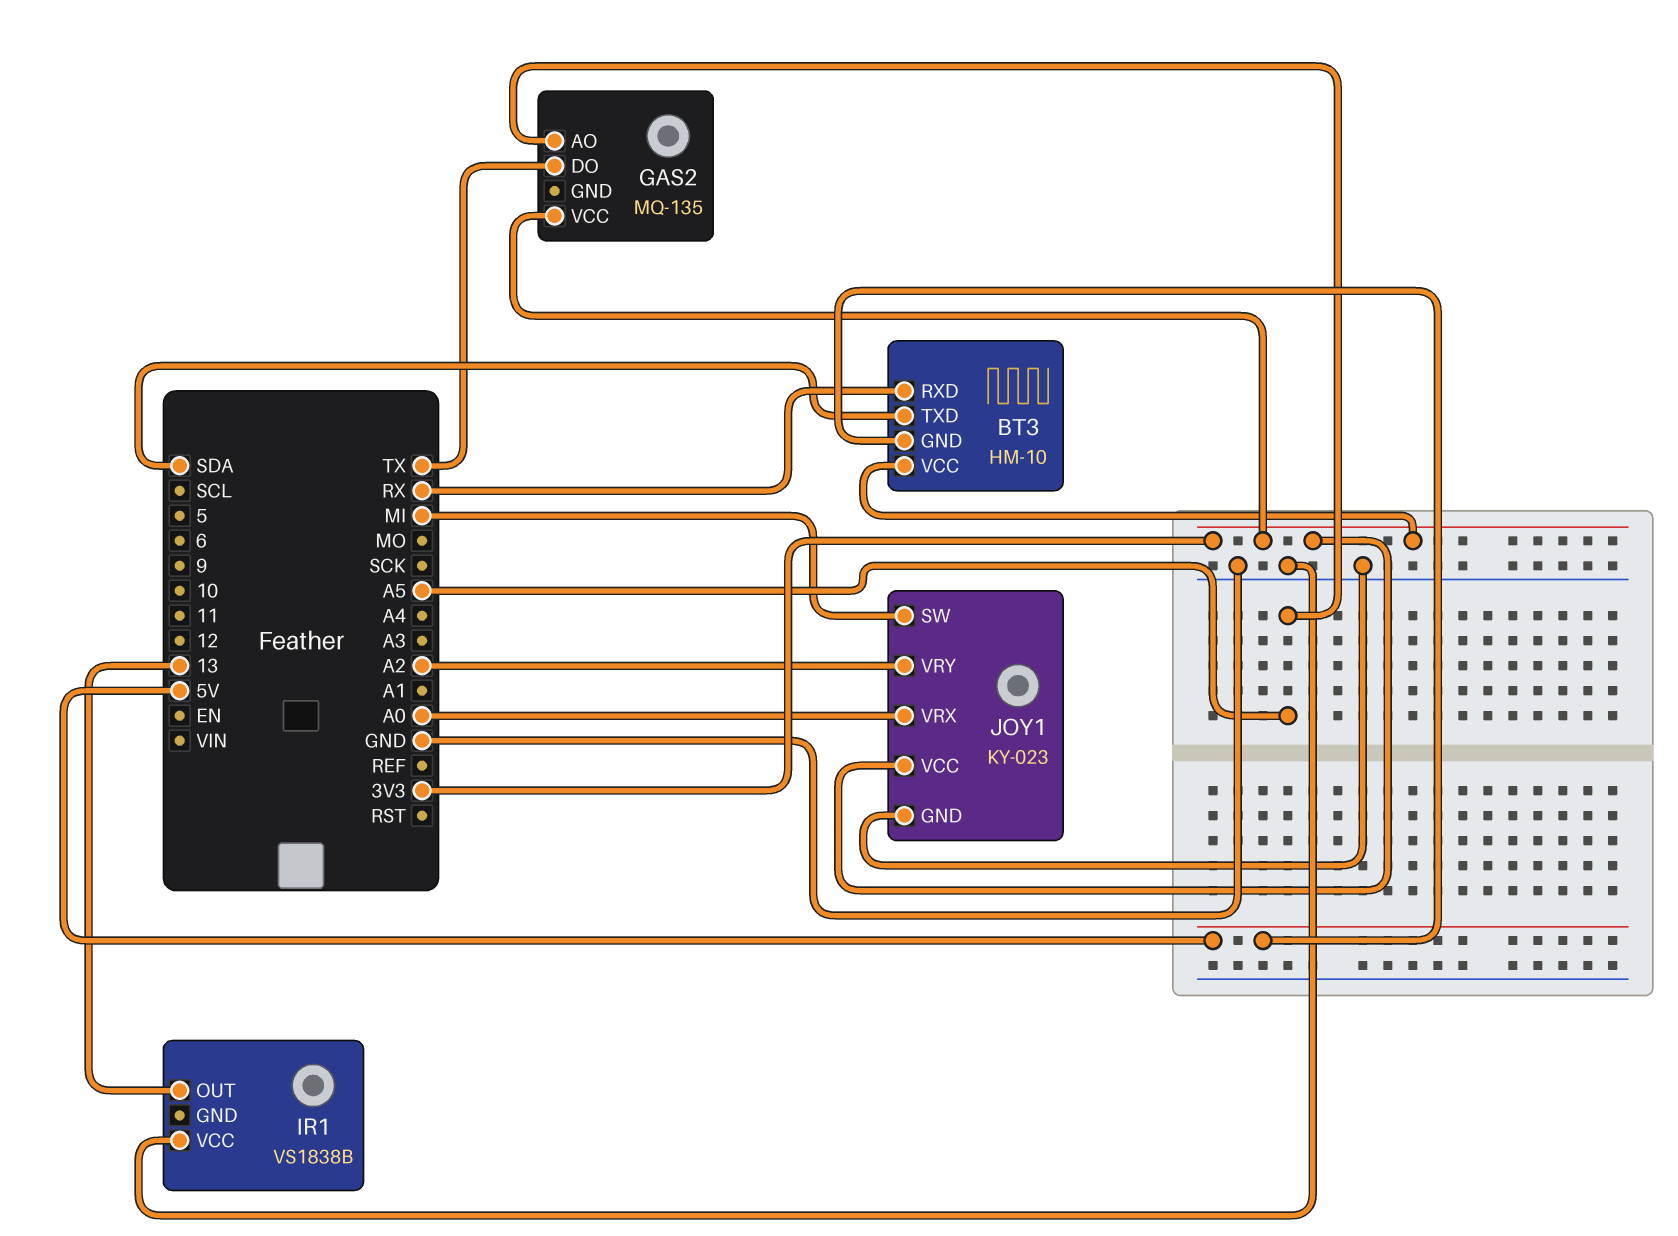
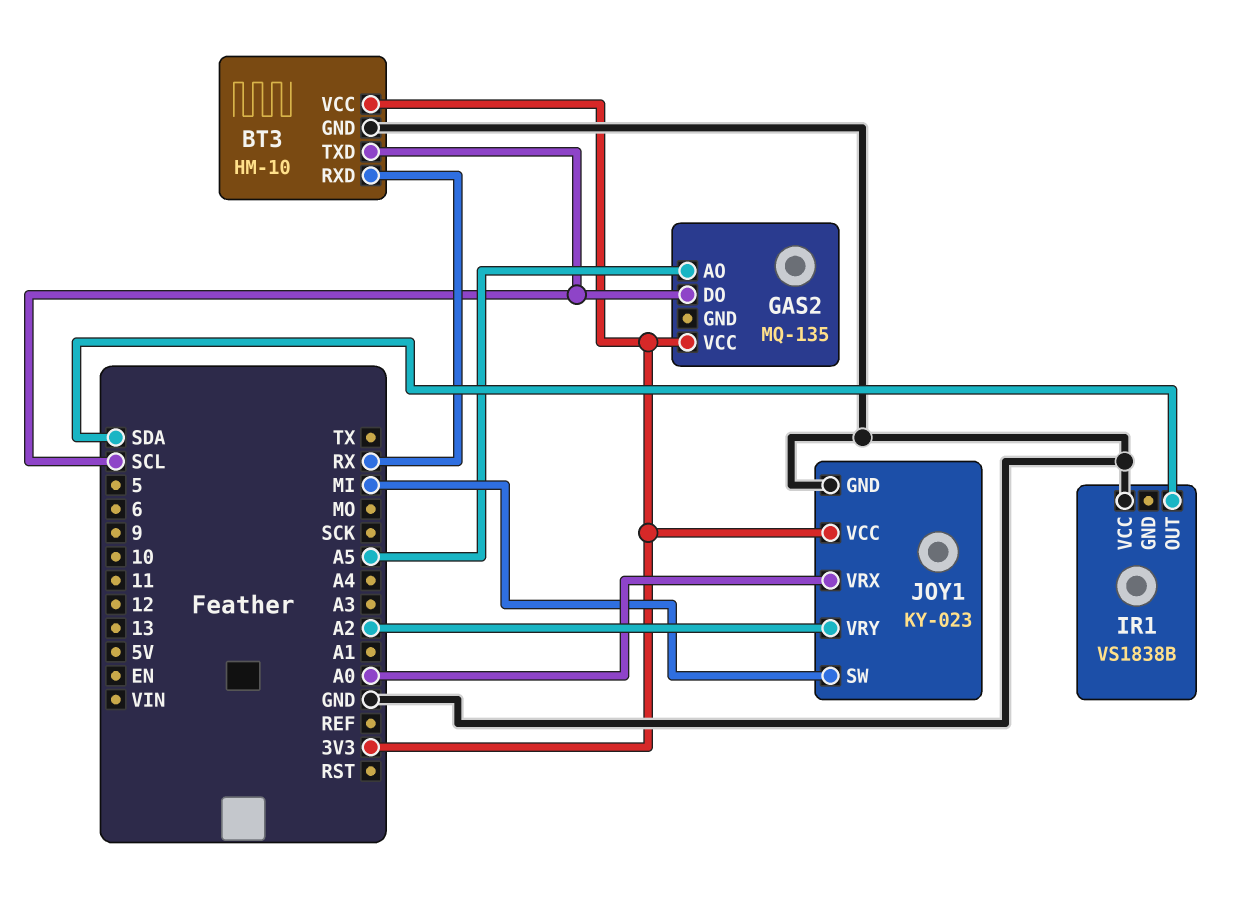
BT3 pin GND: 5V -> GND
BT3 pin TXD: SDA -> SCL
GAS2 pin DO: TX -> SCL
IR1 pin OUT: 13 -> SDA

